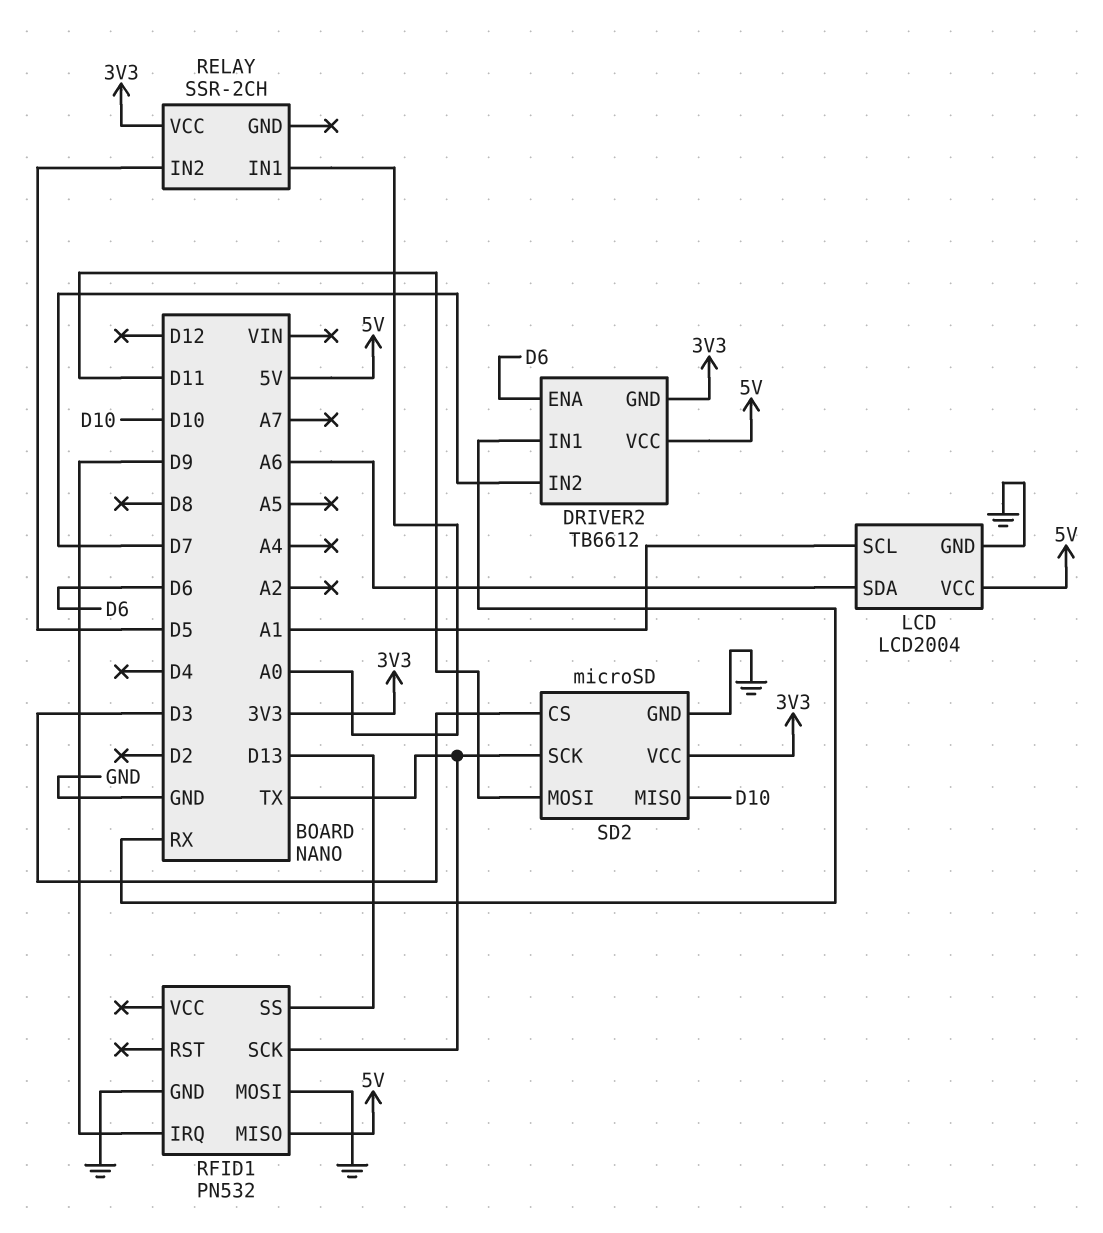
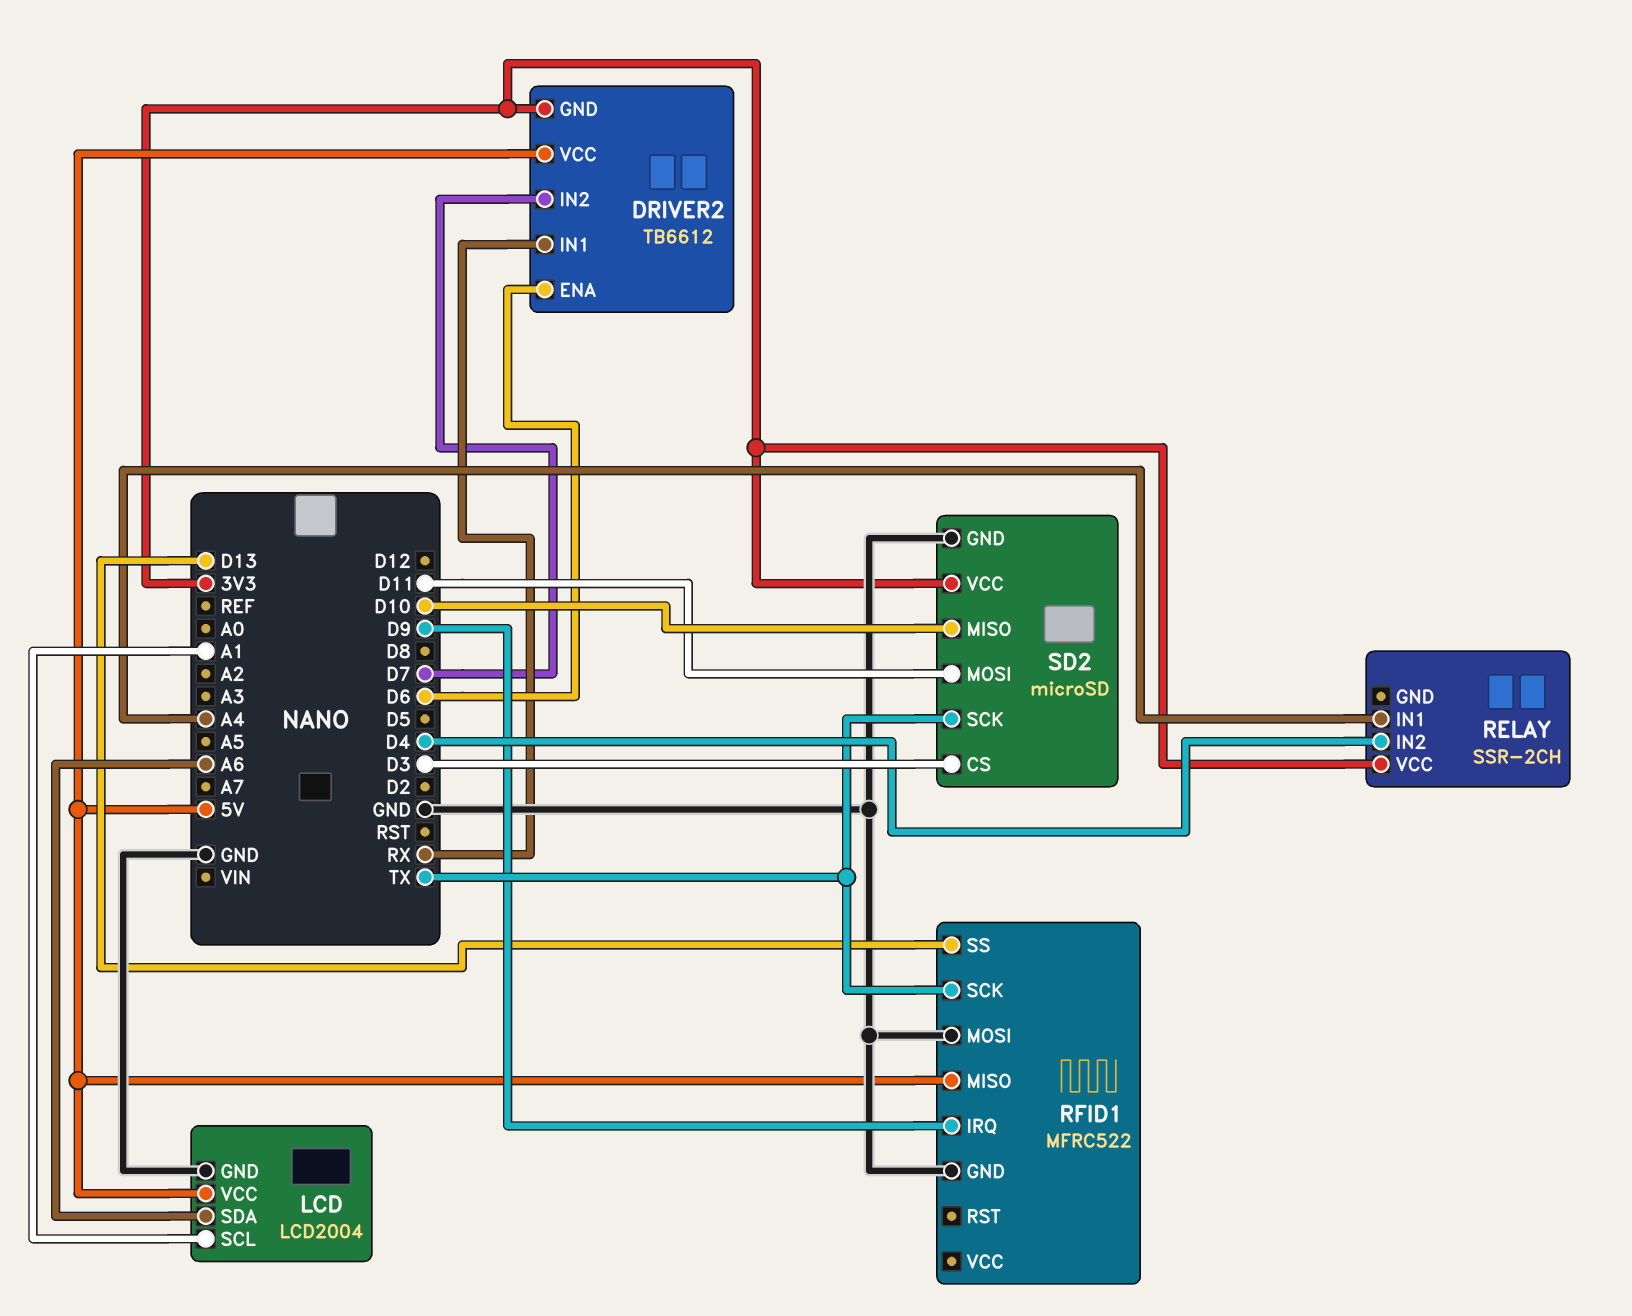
RELAY pin IN1: A0 -> A4
RELAY pin IN2: D5 -> D4
RFID1: PN532 -> MFRC522

